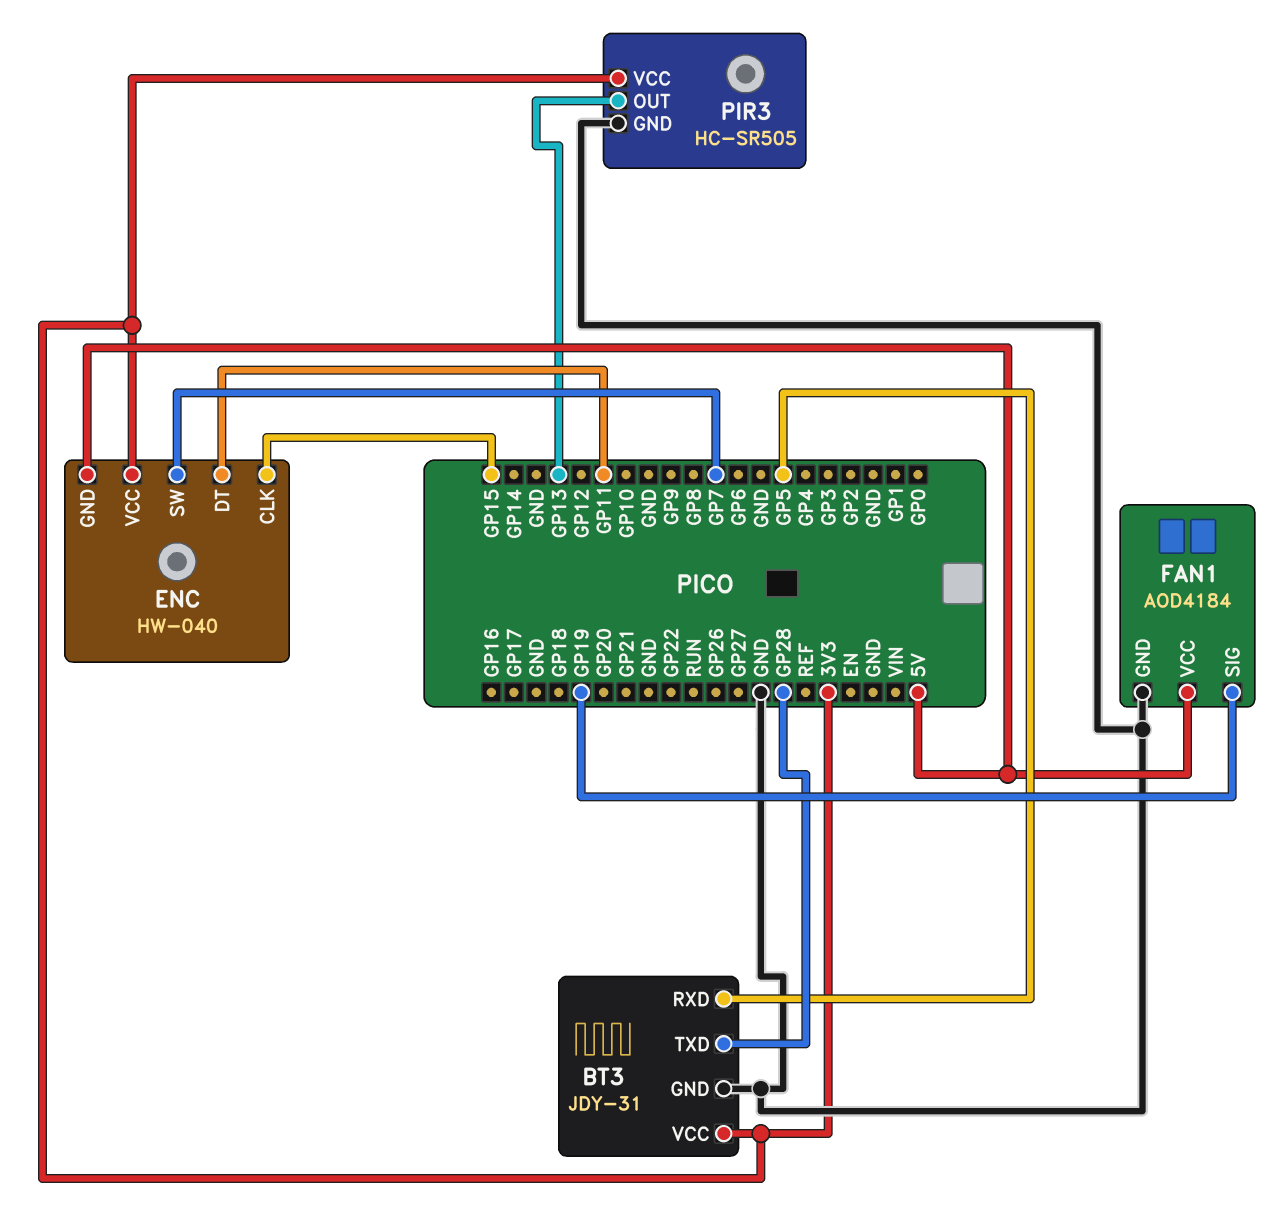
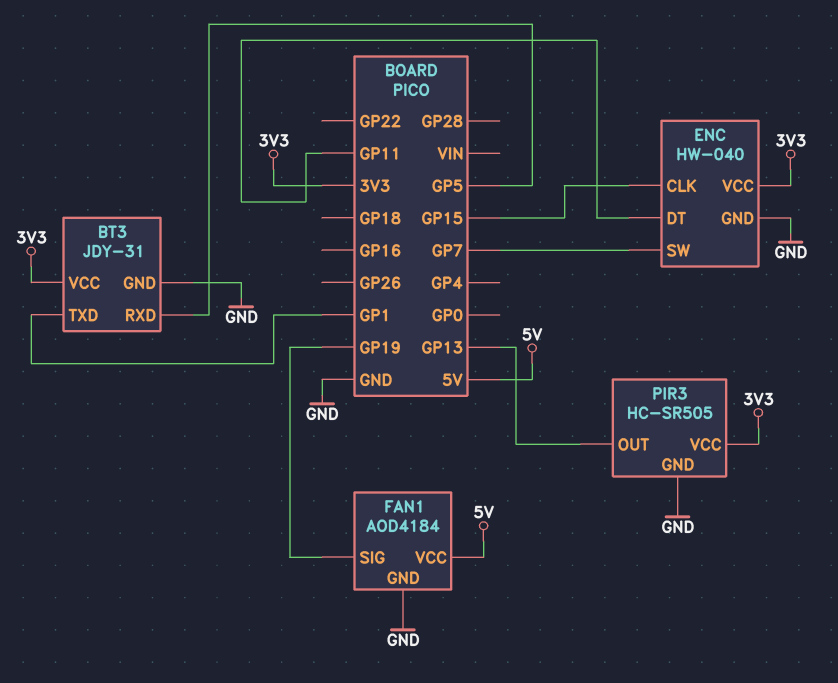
BT3 pin TXD: GP28 -> GP1
ENC pin GND: 5V -> GND

